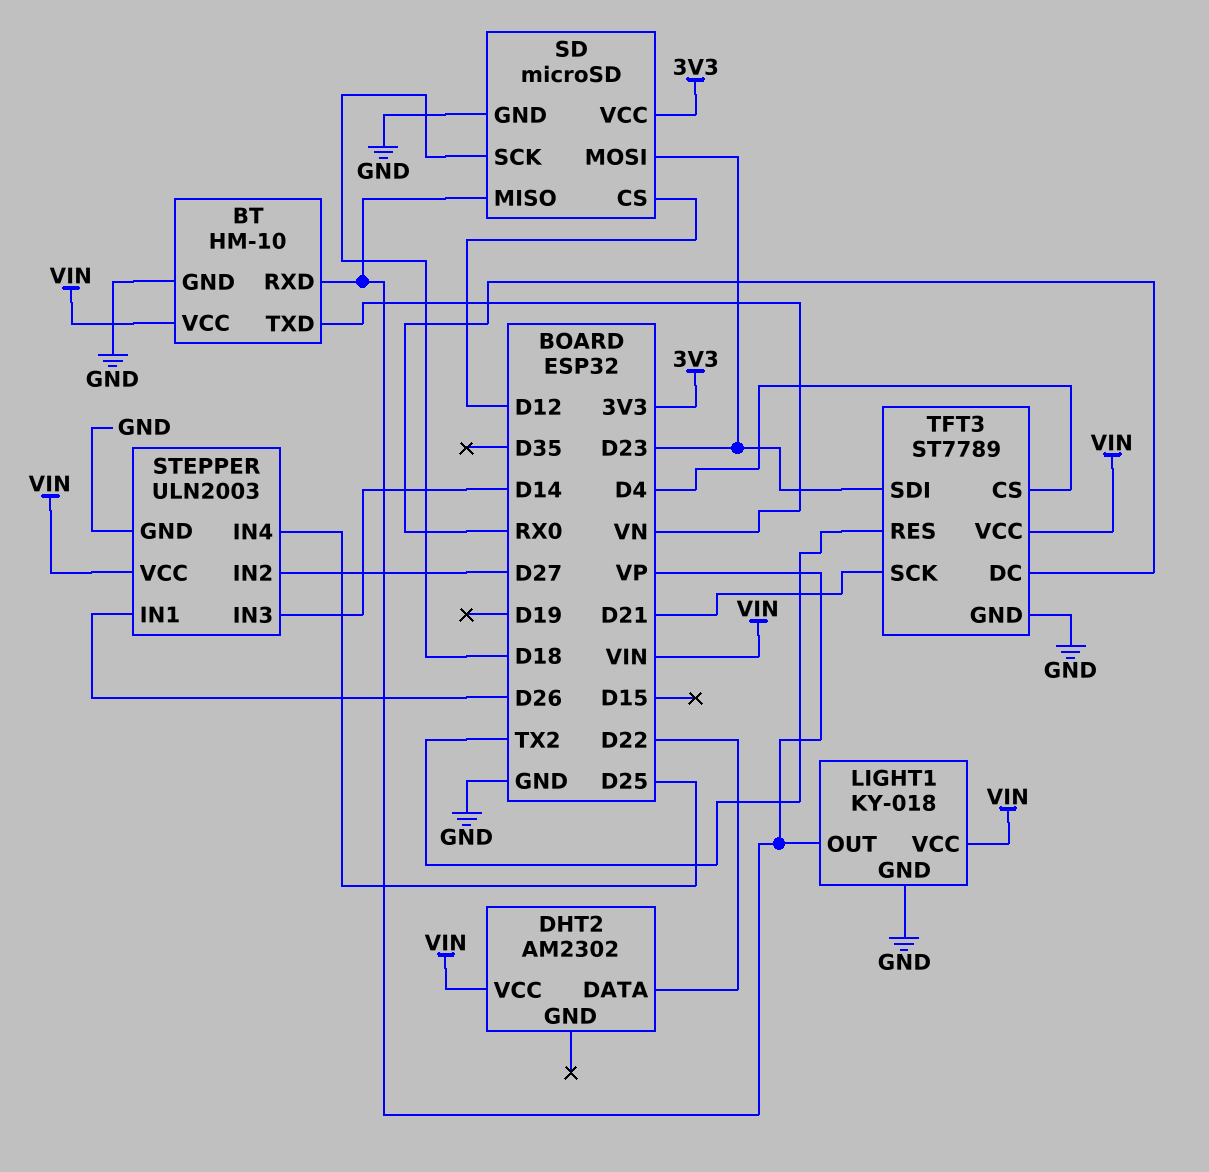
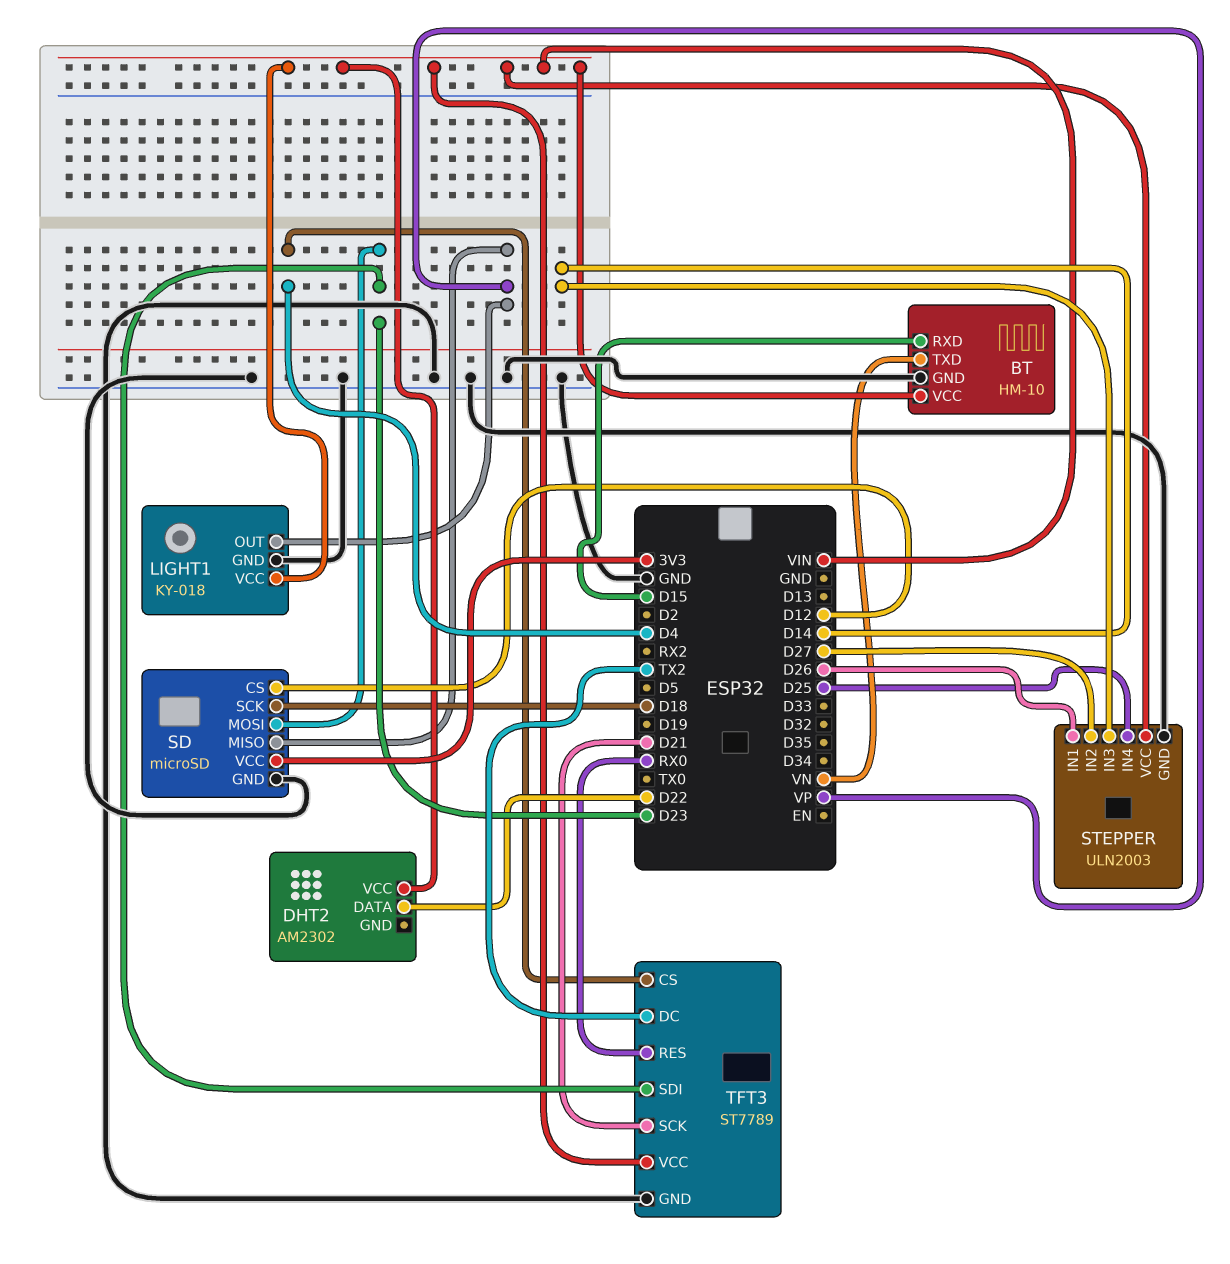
BT pin RXD: VP -> D15
TFT3 pin DC: RX0 -> TX2
TFT3 pin RES: TX2 -> RX0

